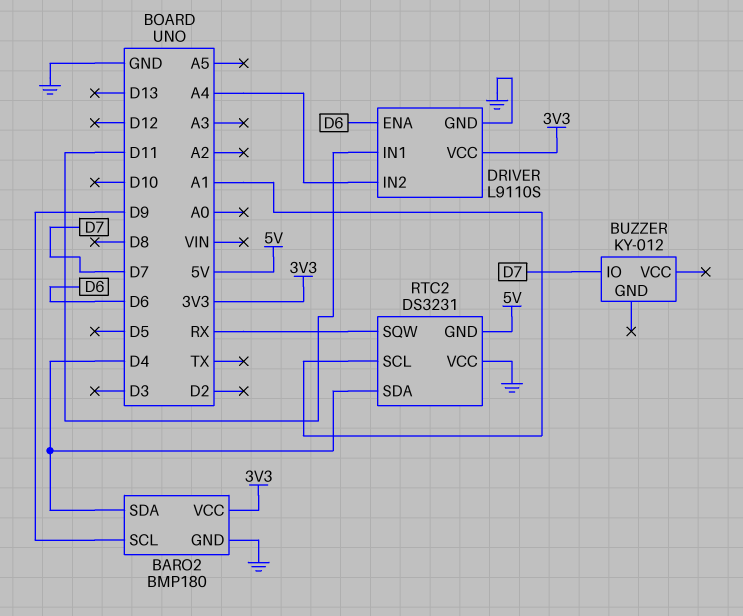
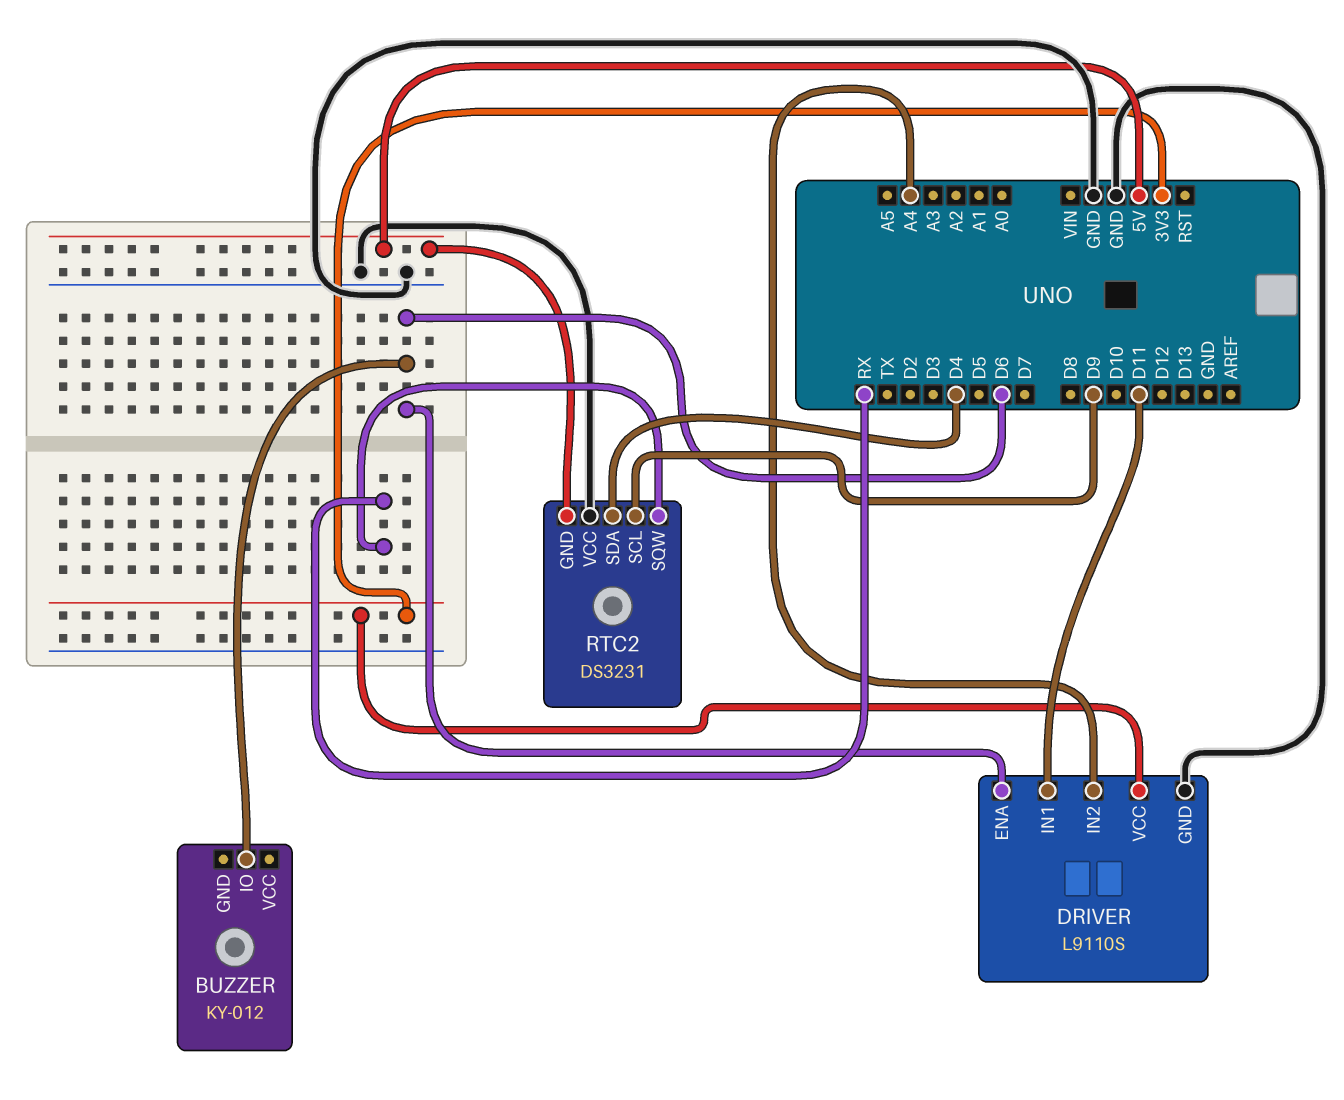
BARO2: BMP180 -> none
BARO2 pin GND: GND -> none
BARO2 pin SCL: D9 -> none
BARO2 pin SDA: D4 -> none
BARO2 pin VCC: 3V3 -> none
BUZZER pin IO: D7 -> D6
RTC2 pin SCL: A1 -> D9

